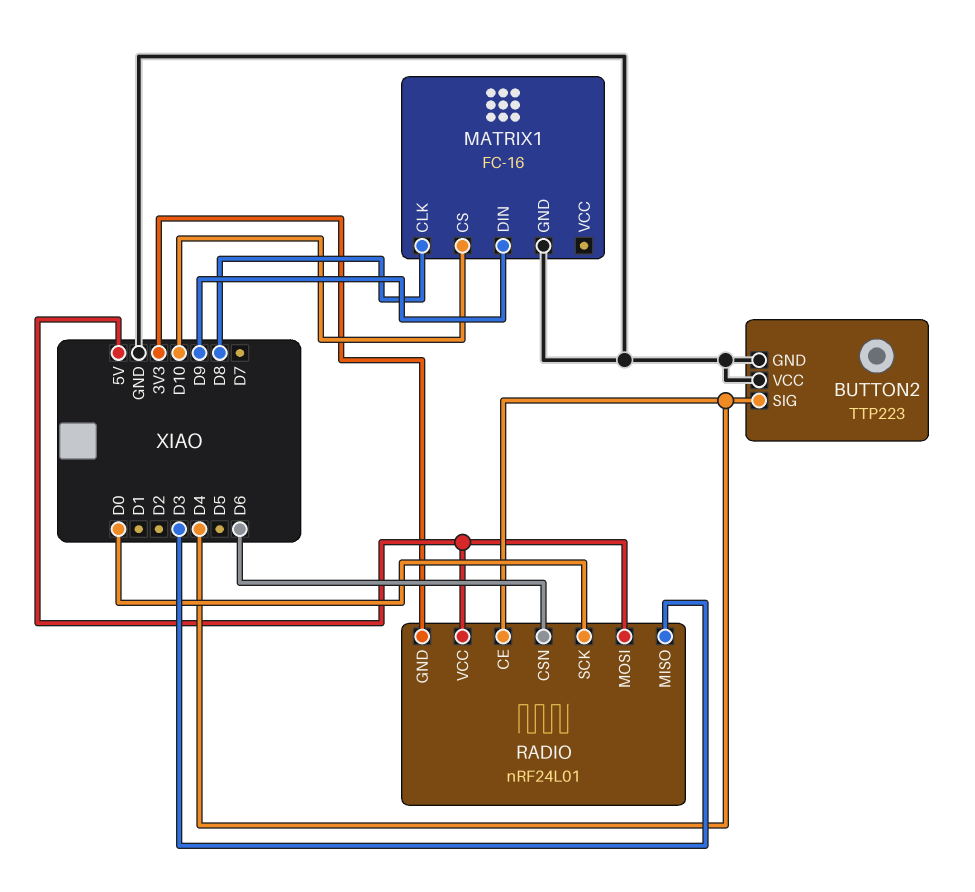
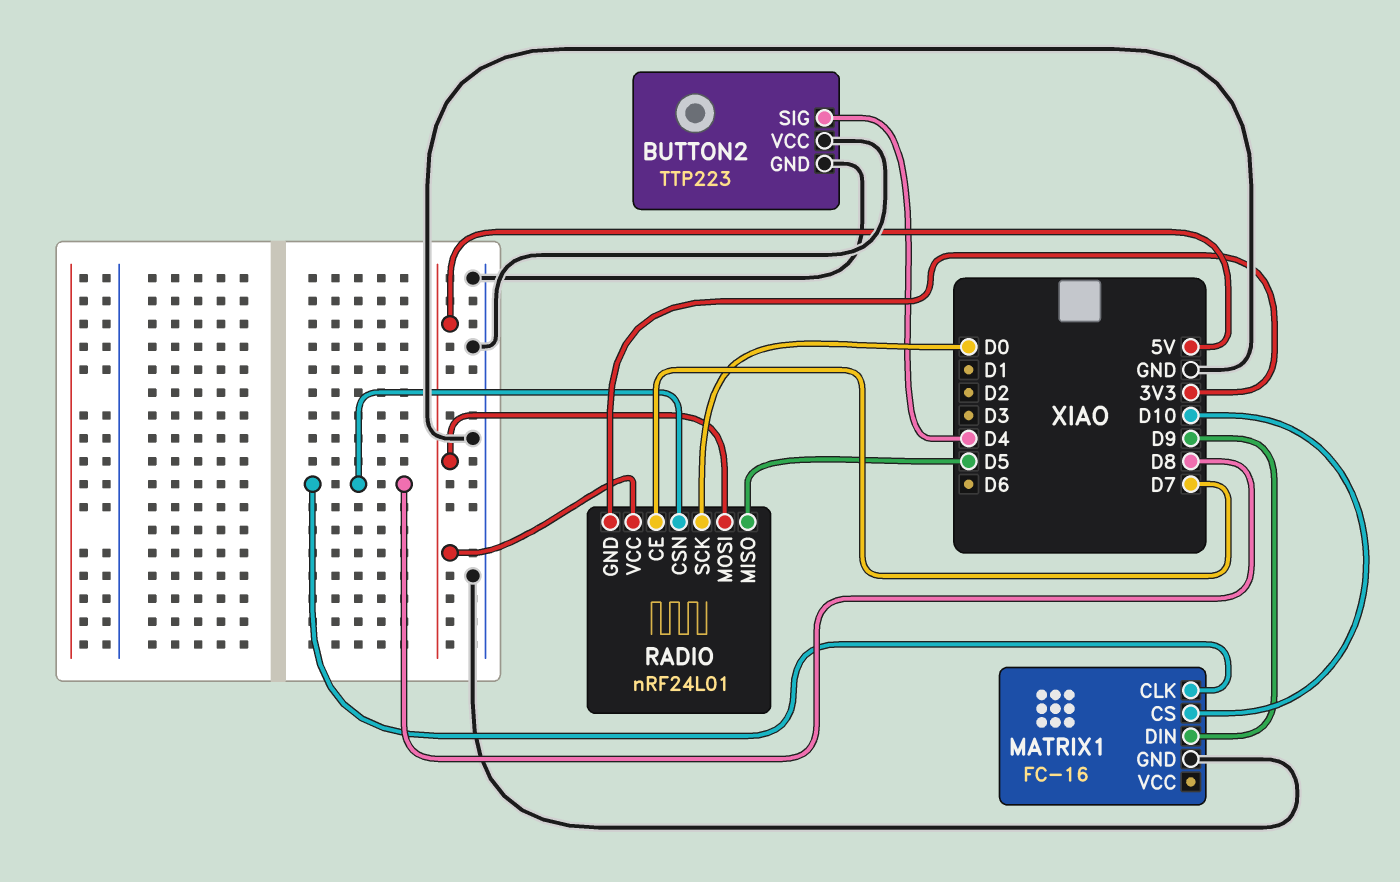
RADIO pin CE: D4 -> D7
RADIO pin CSN: D6 -> D8
RADIO pin MISO: D3 -> D5

